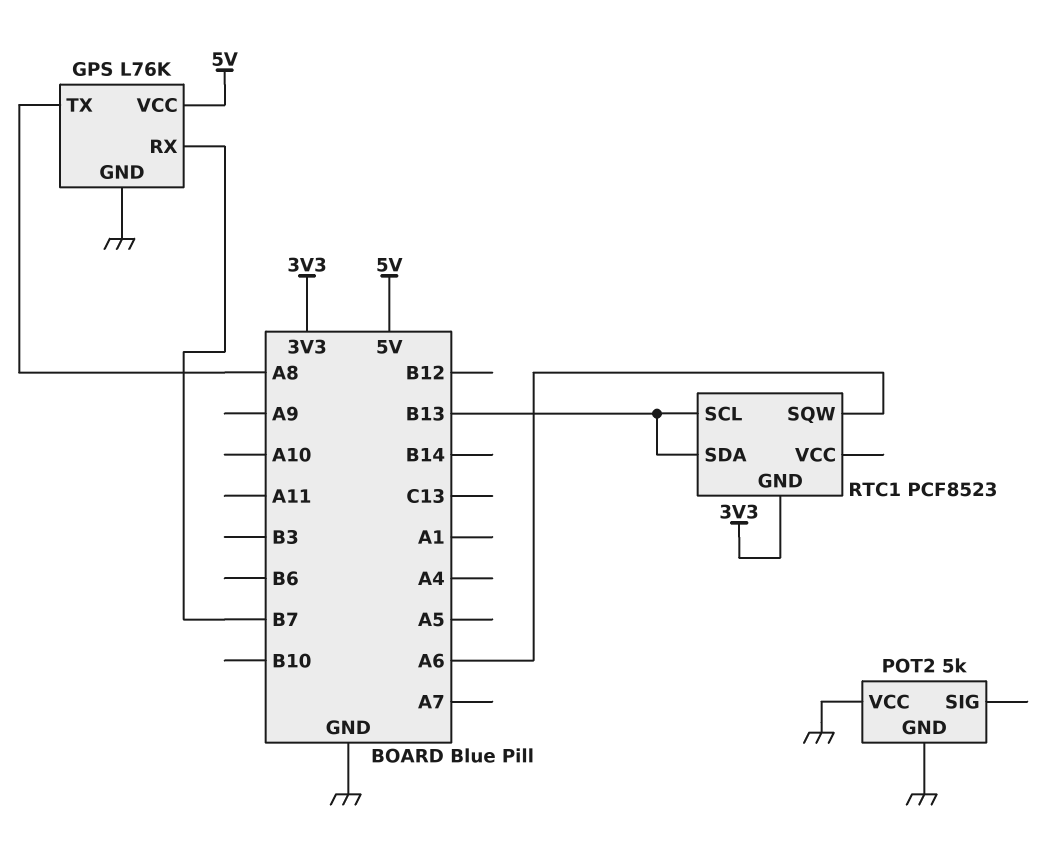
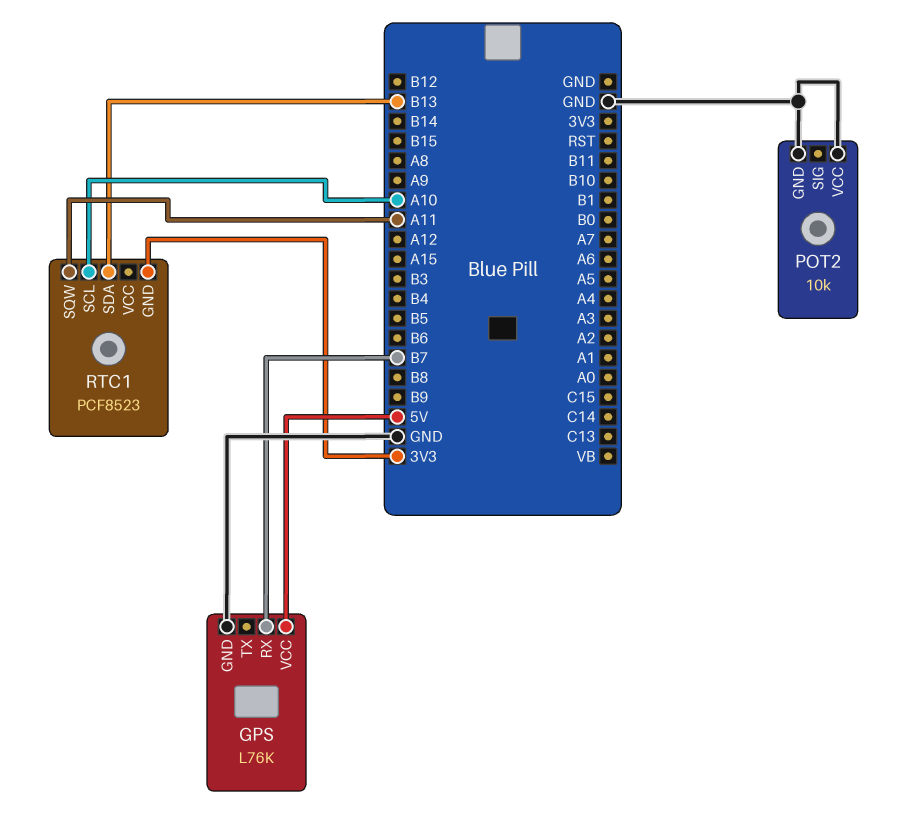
GPS pin TX: A8 -> none
POT2: 5k -> 10k
RTC1 pin SCL: B13 -> A10
RTC1 pin SQW: A6 -> A11

